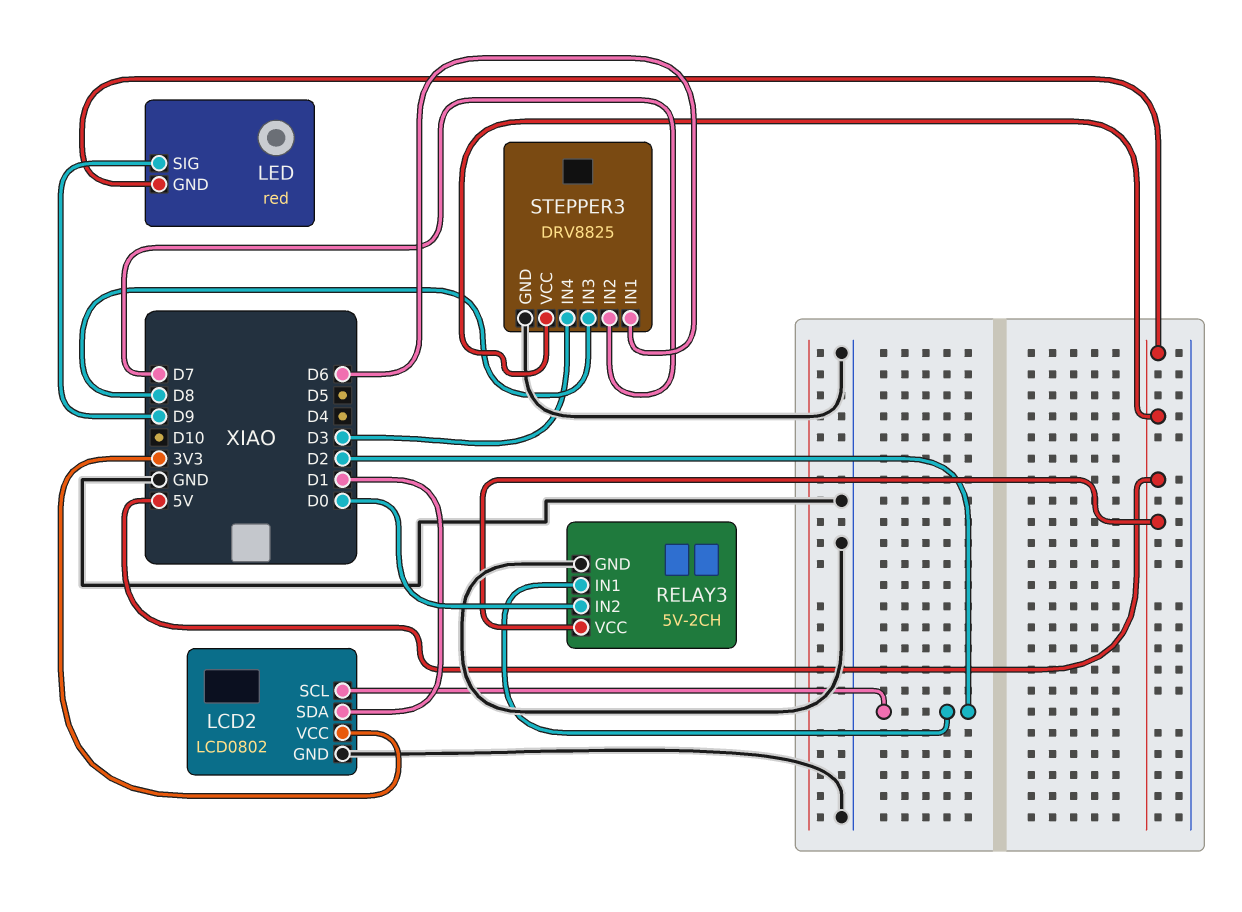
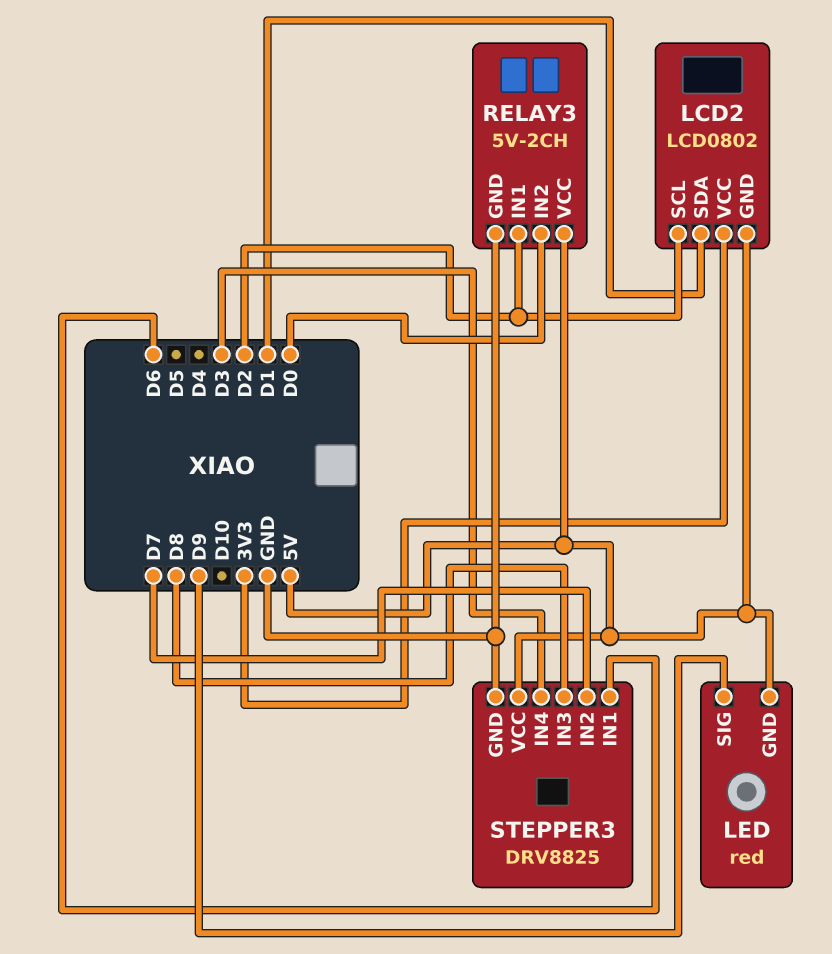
LCD2 pin GND: GND -> 5V

